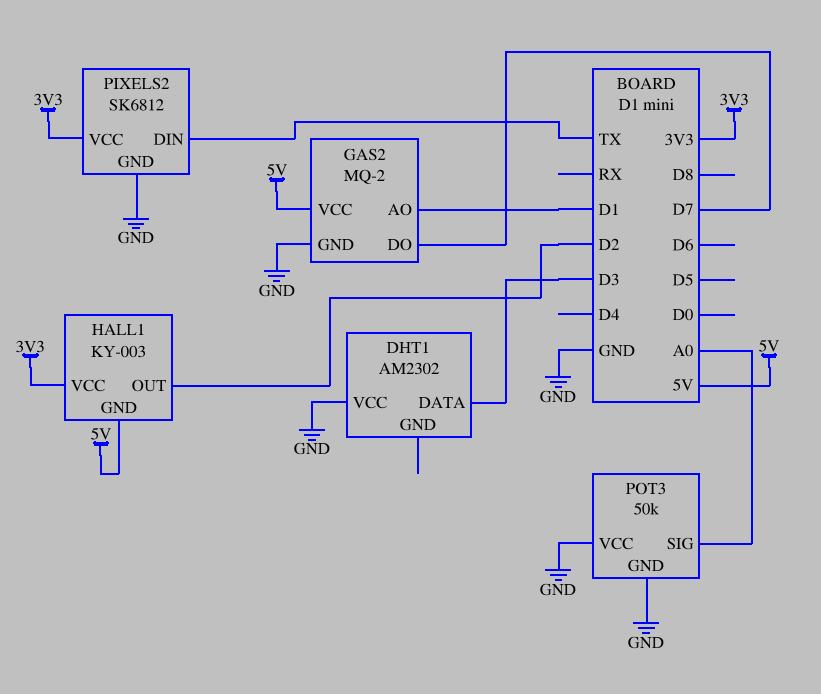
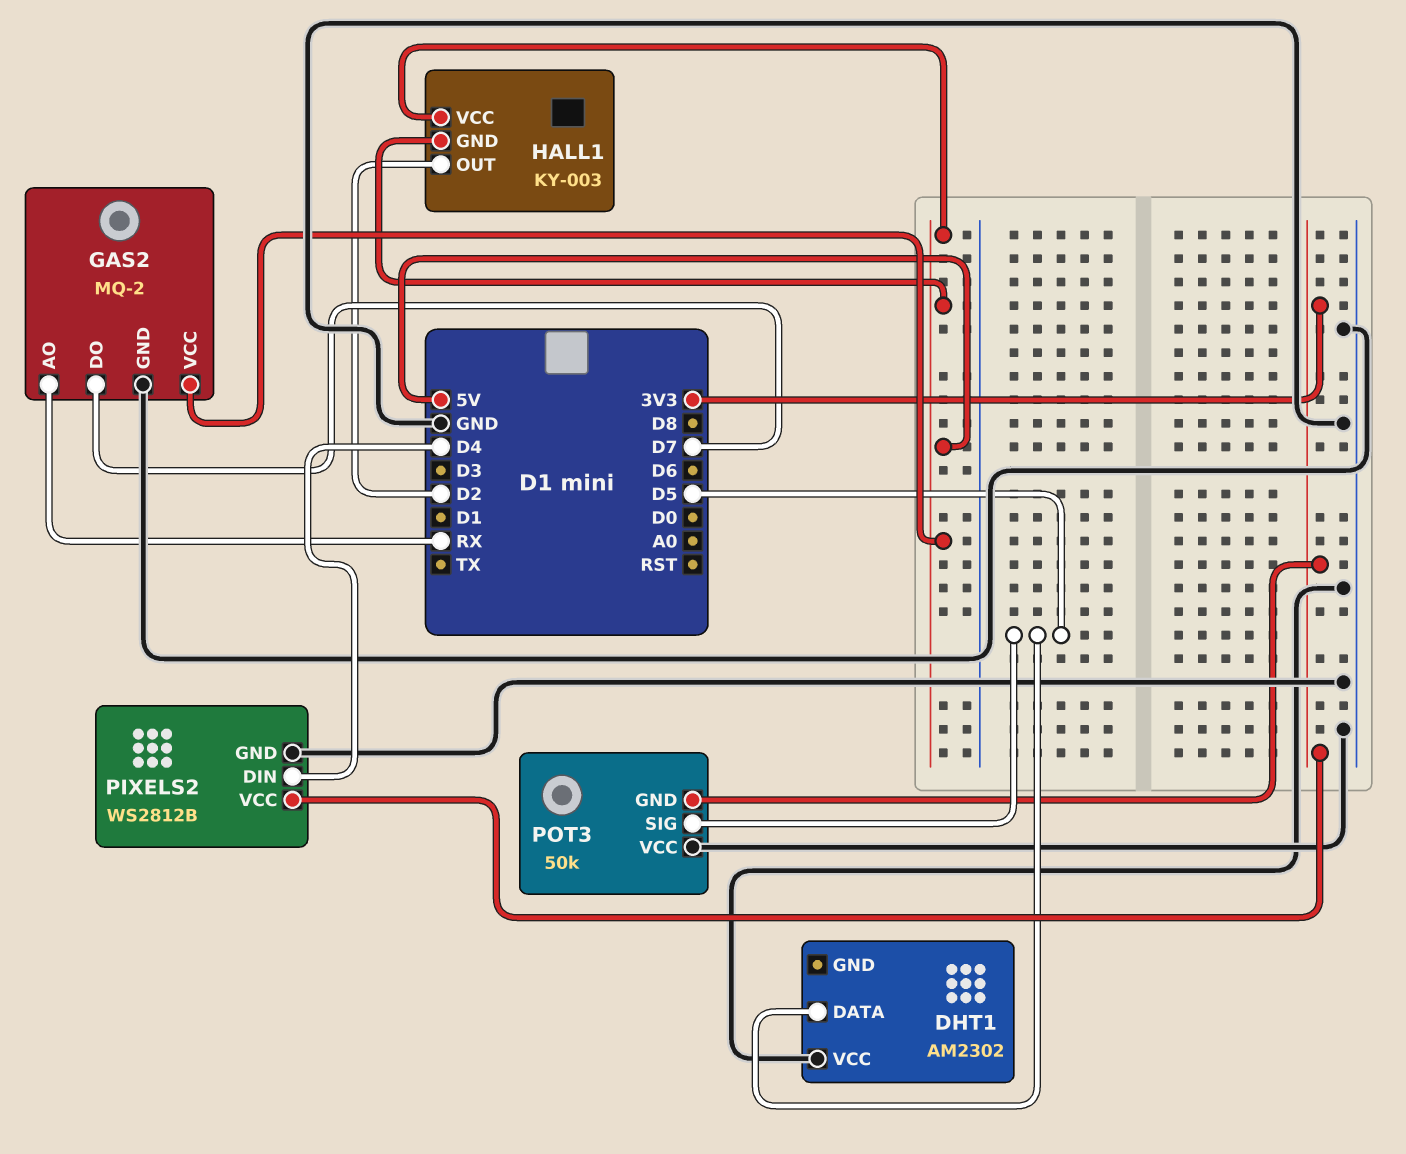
DHT1 pin DATA: D3 -> D5
GAS2 pin AO: D1 -> RX
HALL1 pin VCC: 3V3 -> 5V
PIXELS2: SK6812 -> WS2812B
PIXELS2 pin DIN: TX -> D4
POT3 pin GND: GND -> 3V3
POT3 pin SIG: A0 -> D5

